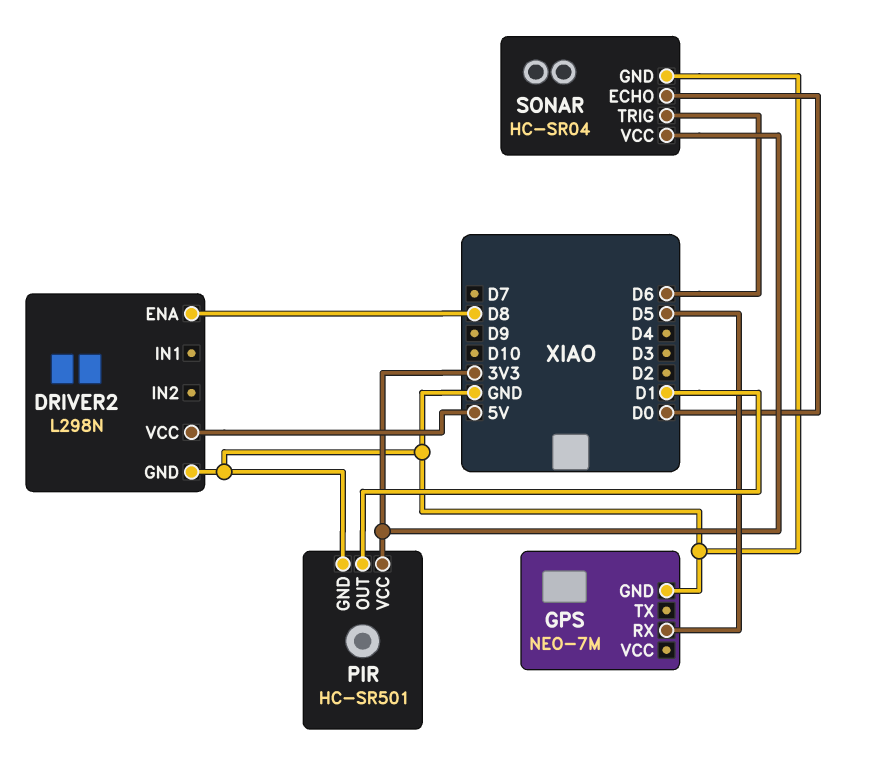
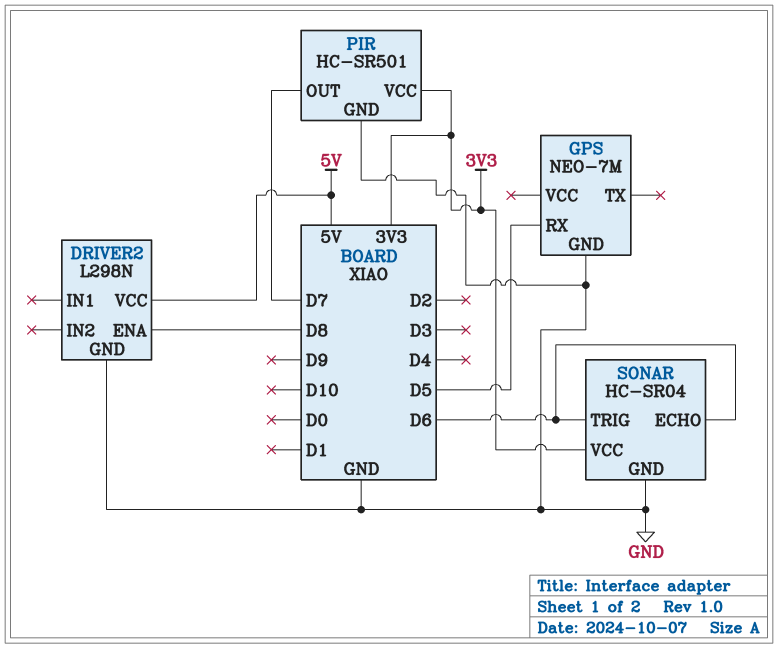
PIR pin OUT: D1 -> D7
SONAR pin ECHO: D0 -> D6

